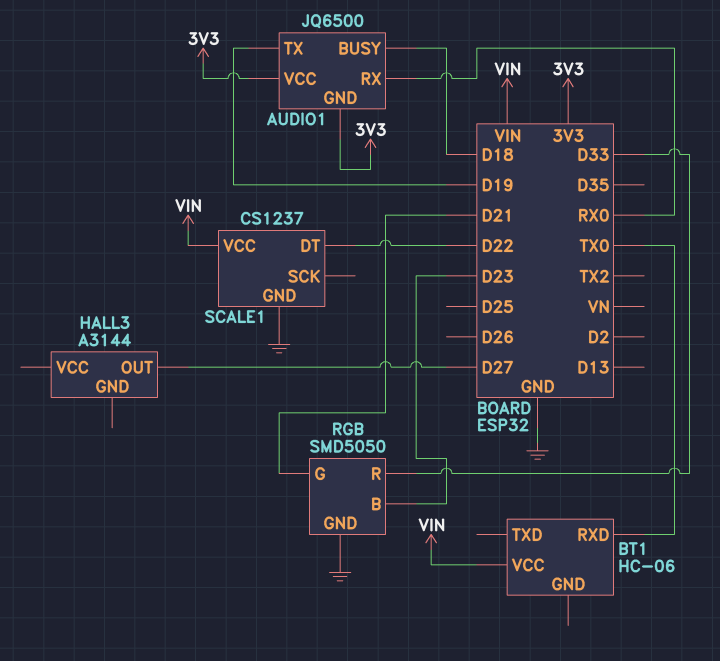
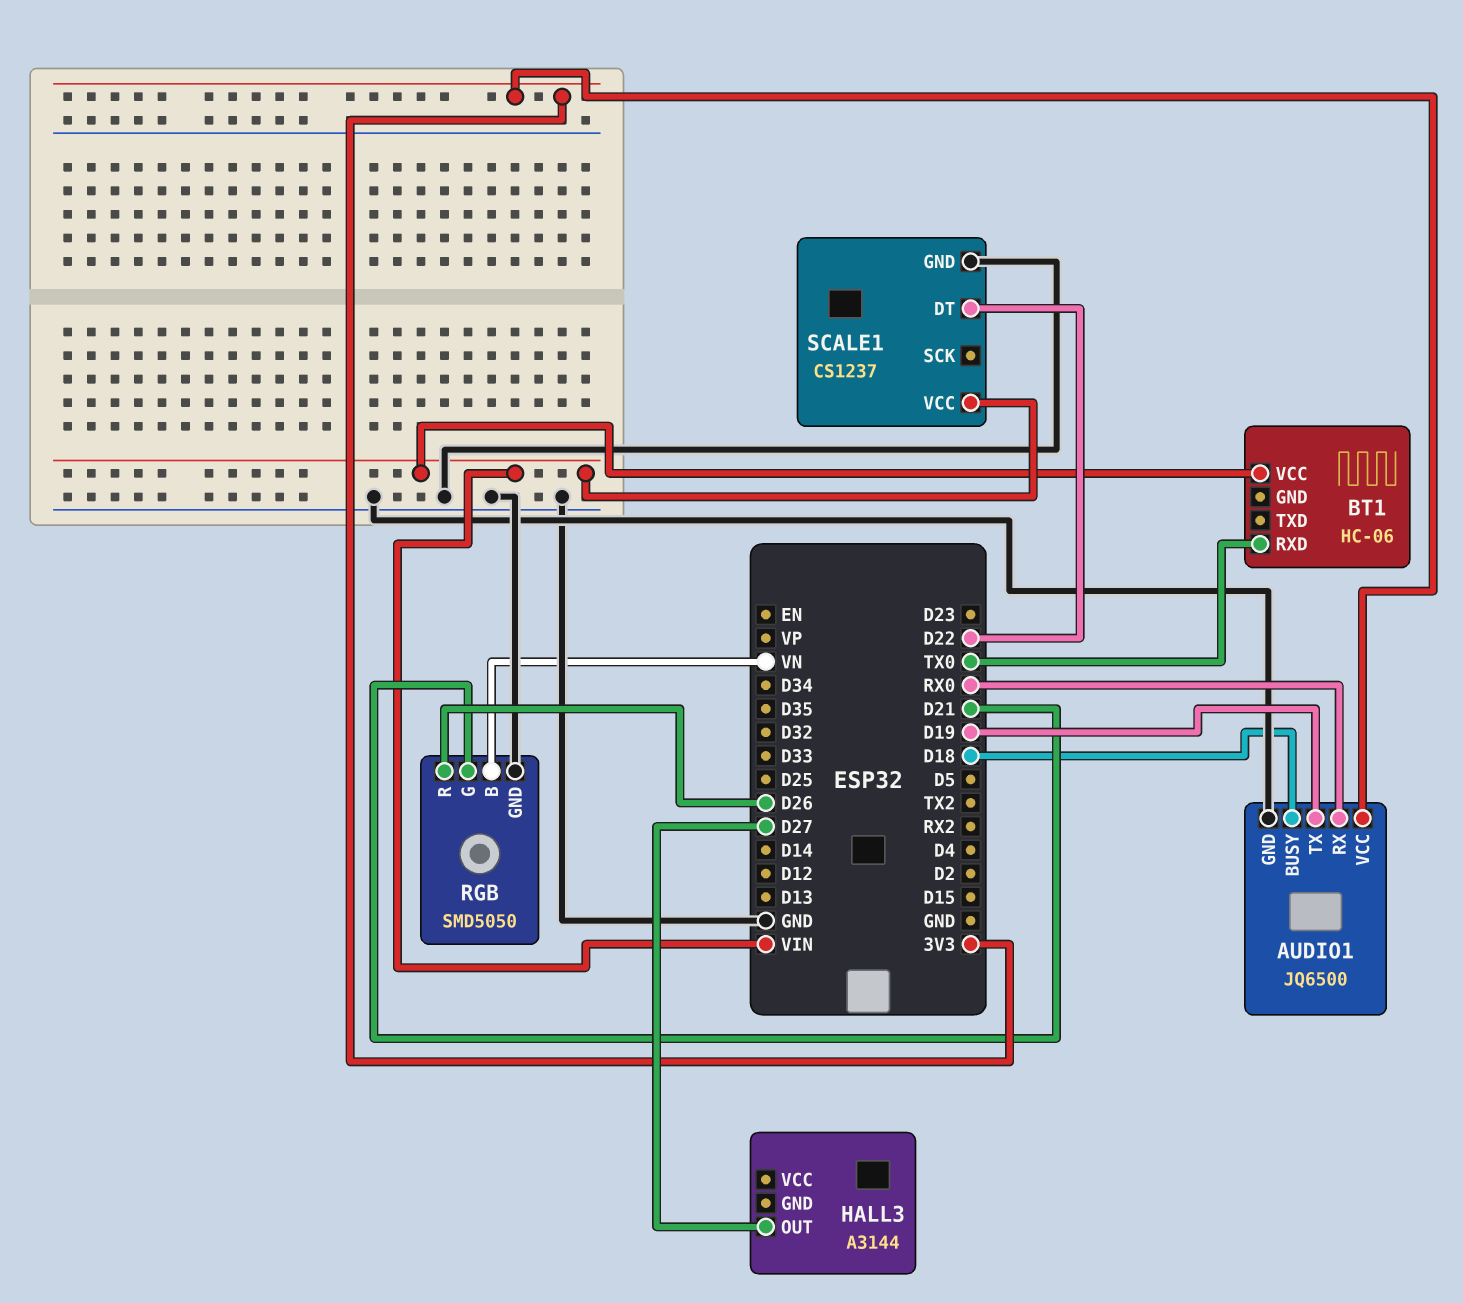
AUDIO1 pin GND: 3V3 -> GND
RGB pin B: D23 -> VN
RGB pin R: D33 -> D26

